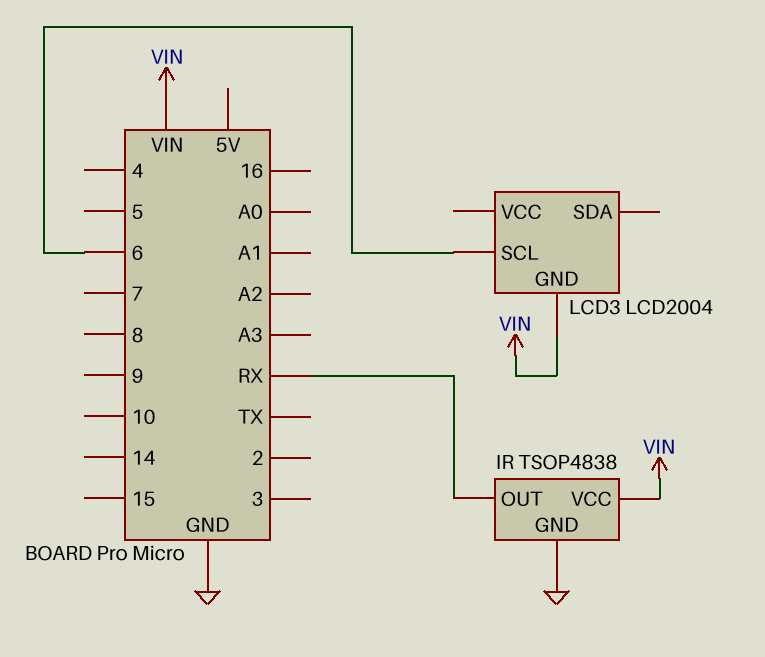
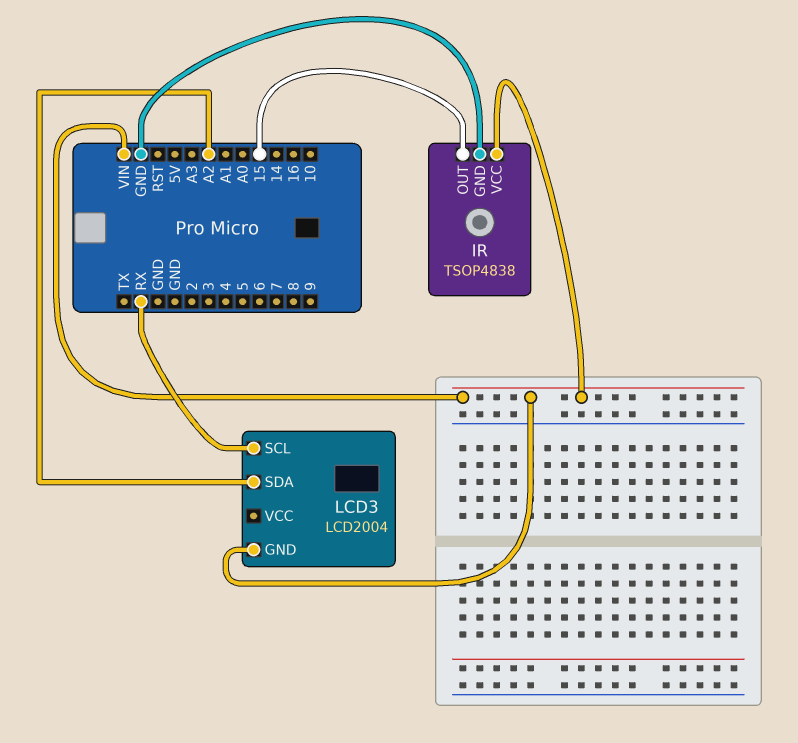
IR pin OUT: RX -> 15
LCD3 pin SCL: 6 -> RX
LCD3 pin SDA: none -> A2

